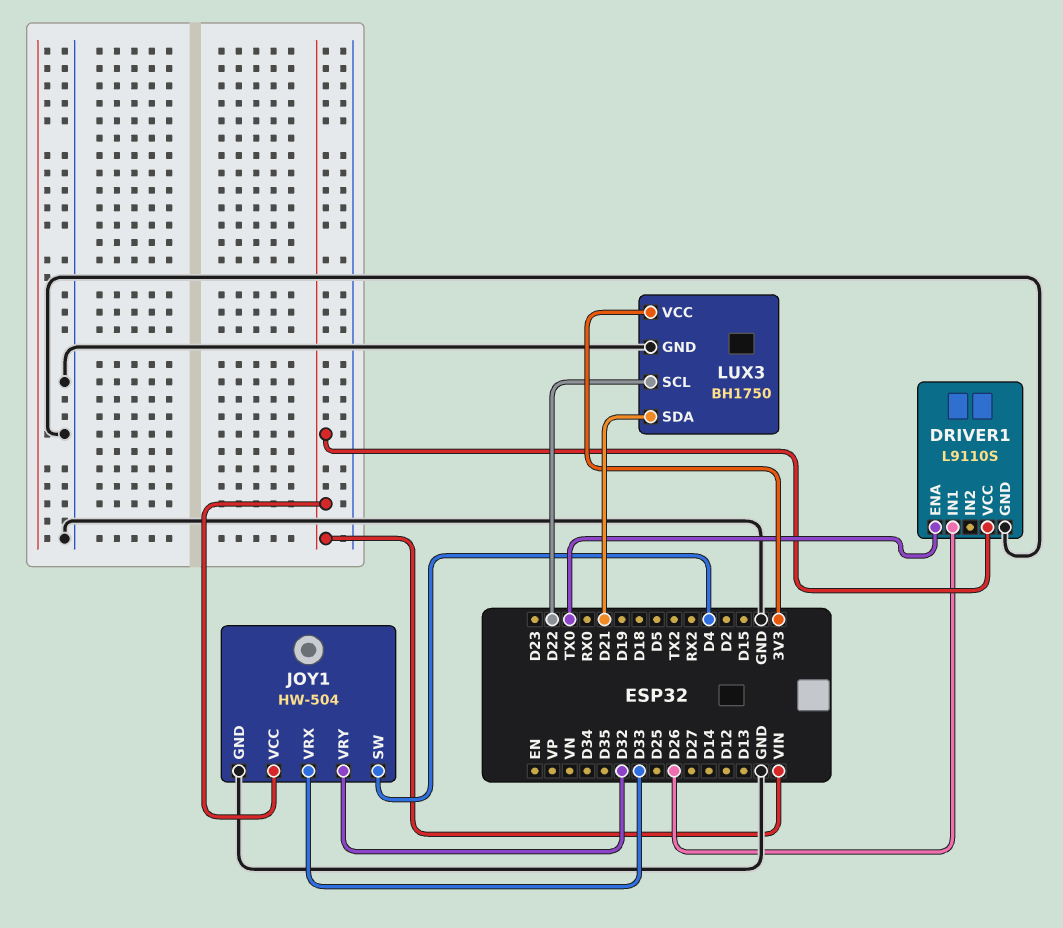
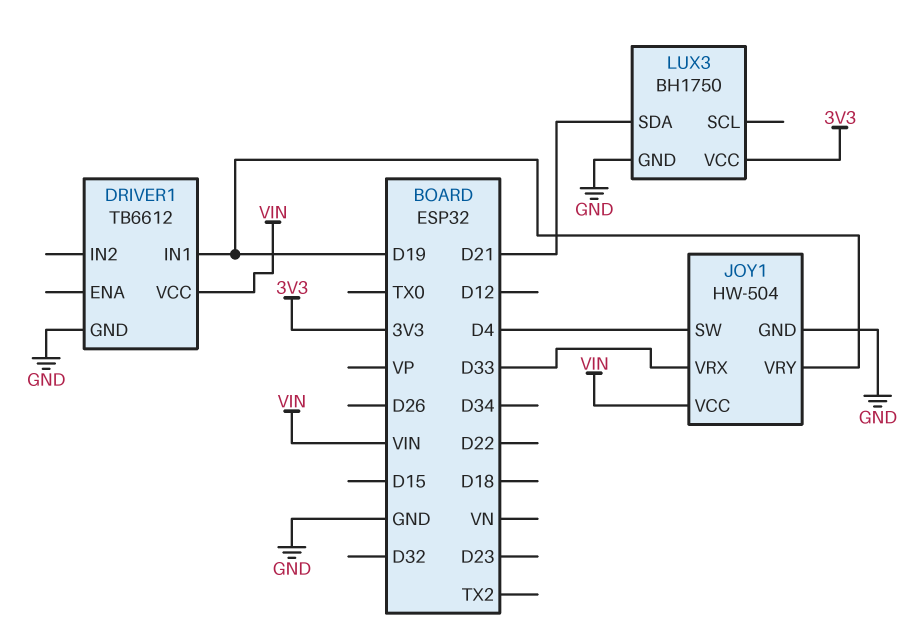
DRIVER1: L9110S -> TB6612
DRIVER1 pin ENA: TX0 -> none
DRIVER1 pin IN1: D26 -> D19
JOY1 pin VRY: D32 -> D19
LUX3 pin SCL: D22 -> none

